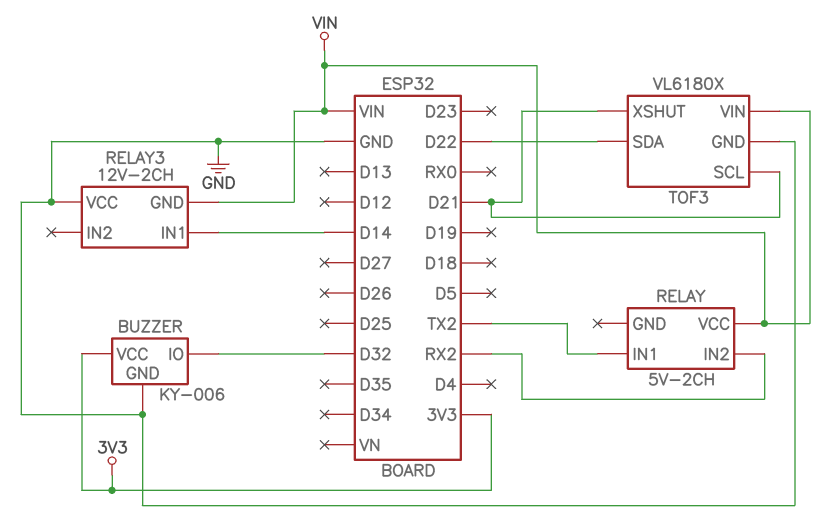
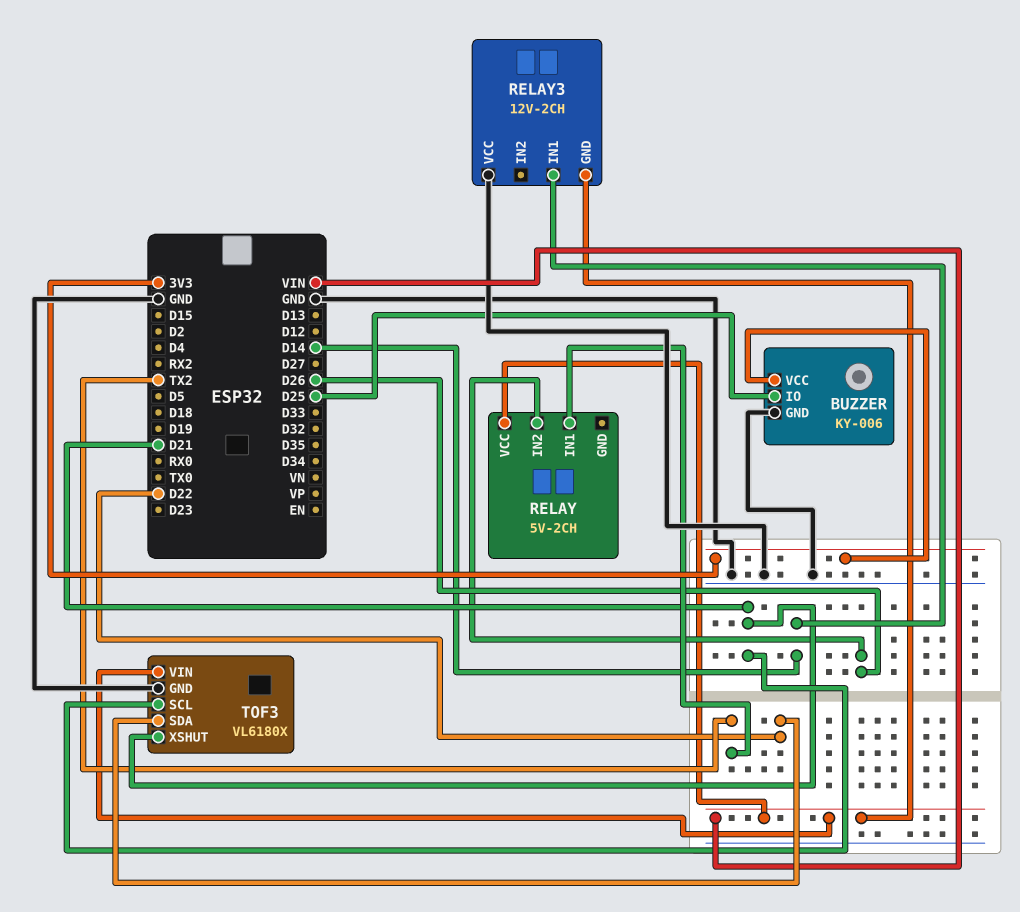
BUZZER pin IO: D32 -> D25
RELAY pin IN2: RX2 -> D26

